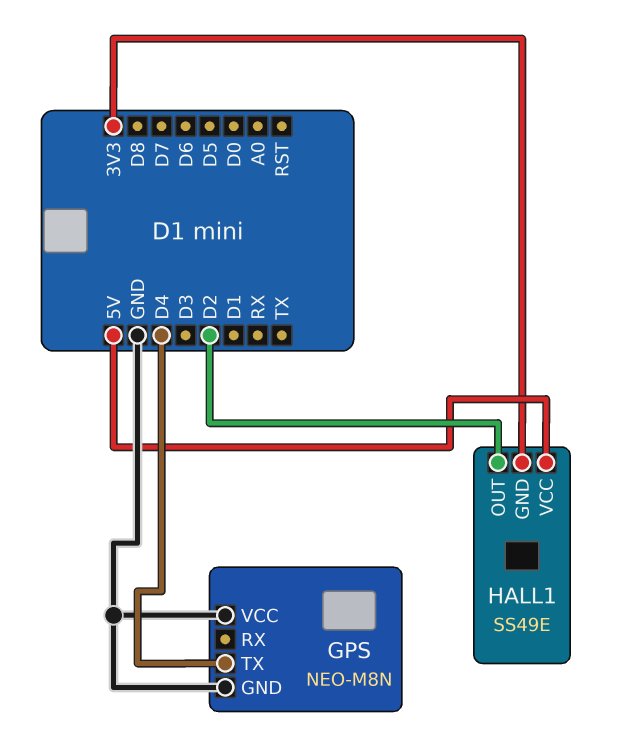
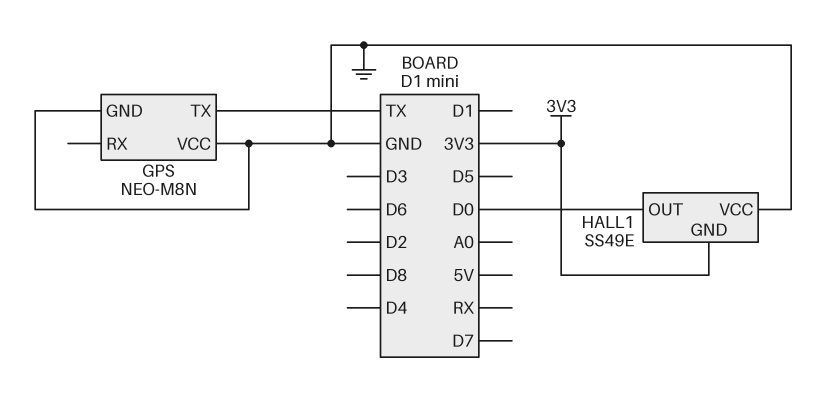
GPS pin TX: D4 -> TX
HALL1 pin OUT: D2 -> D0
HALL1 pin VCC: 5V -> GND

